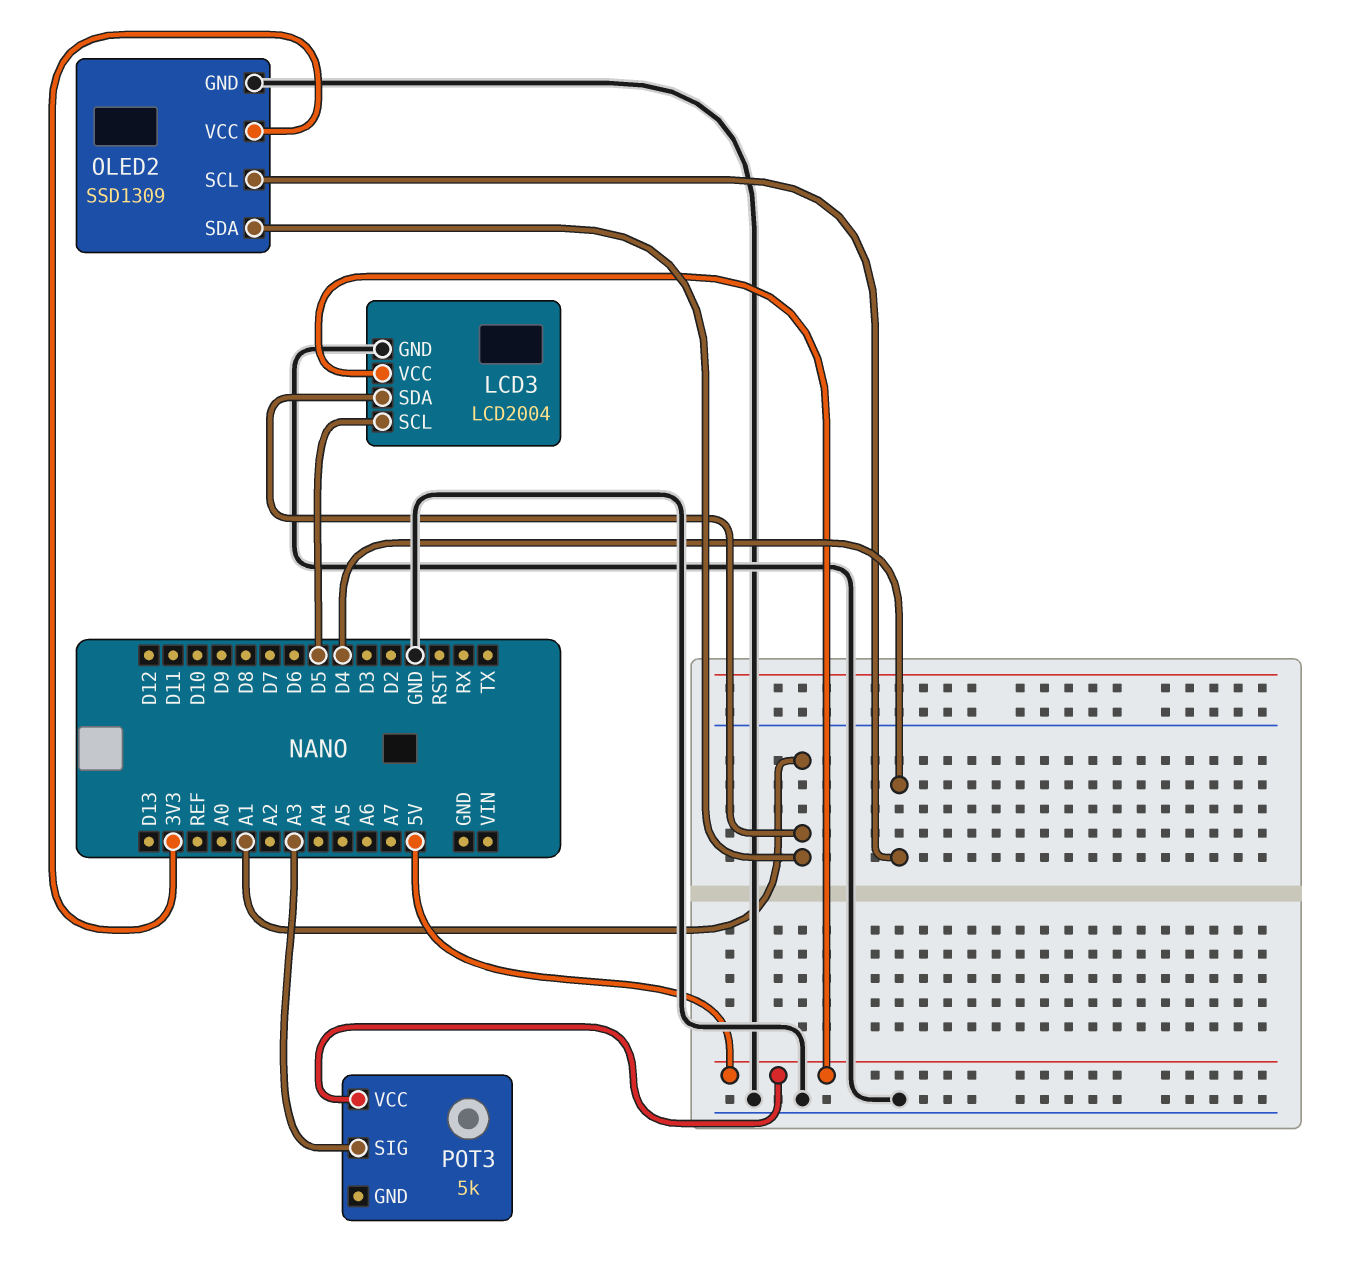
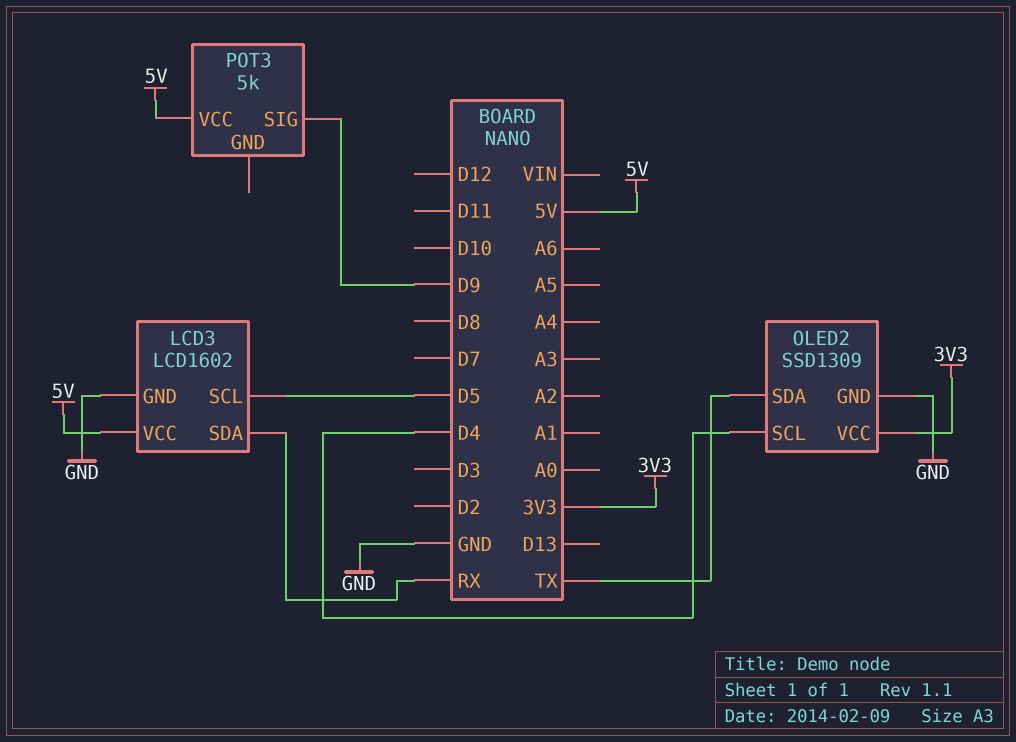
LCD3: LCD2004 -> LCD1602
LCD3 pin SDA: A1 -> RX
OLED2 pin SDA: A1 -> TX
POT3 pin SIG: A3 -> D9

